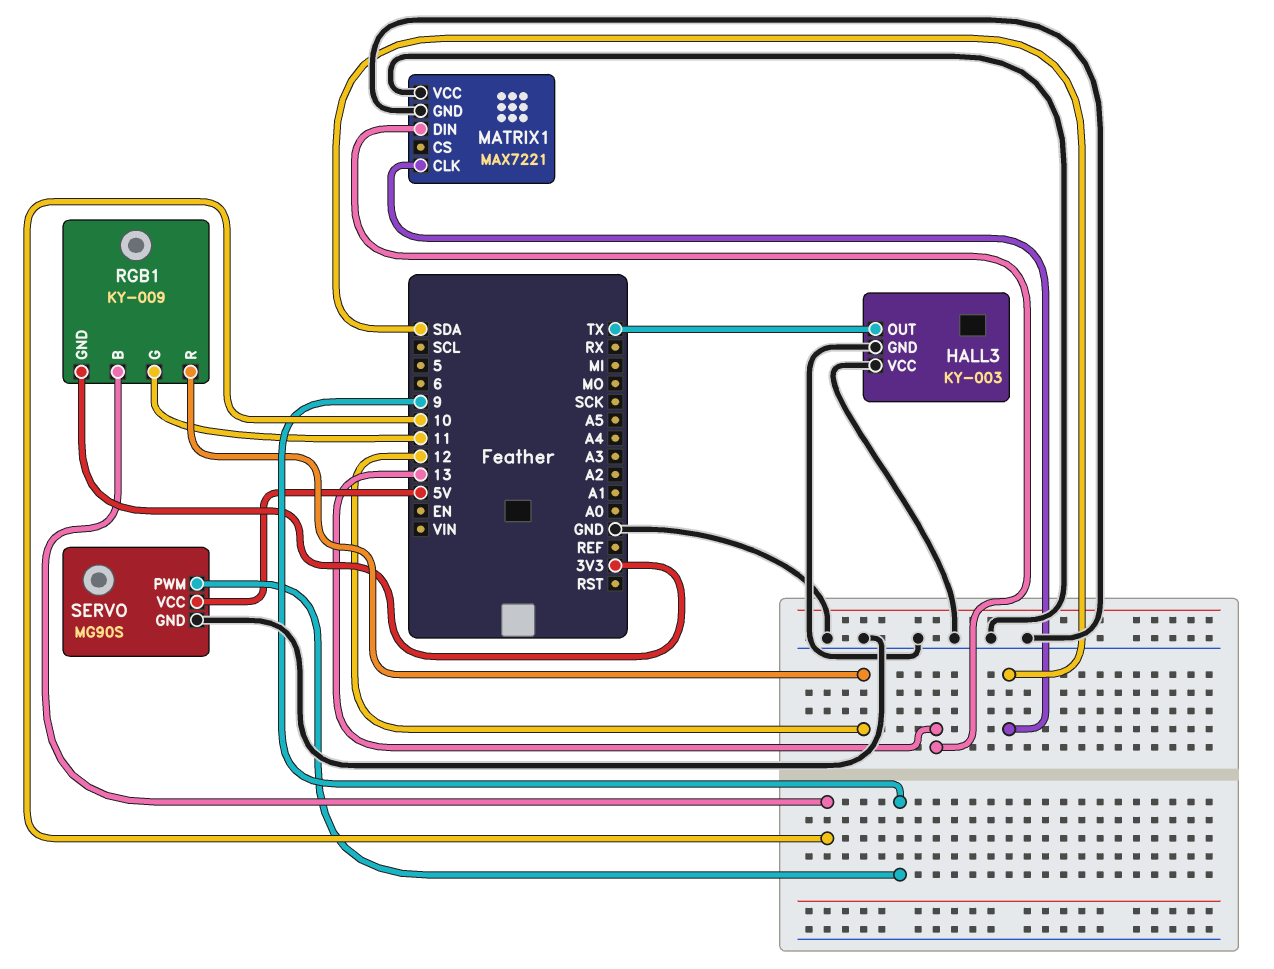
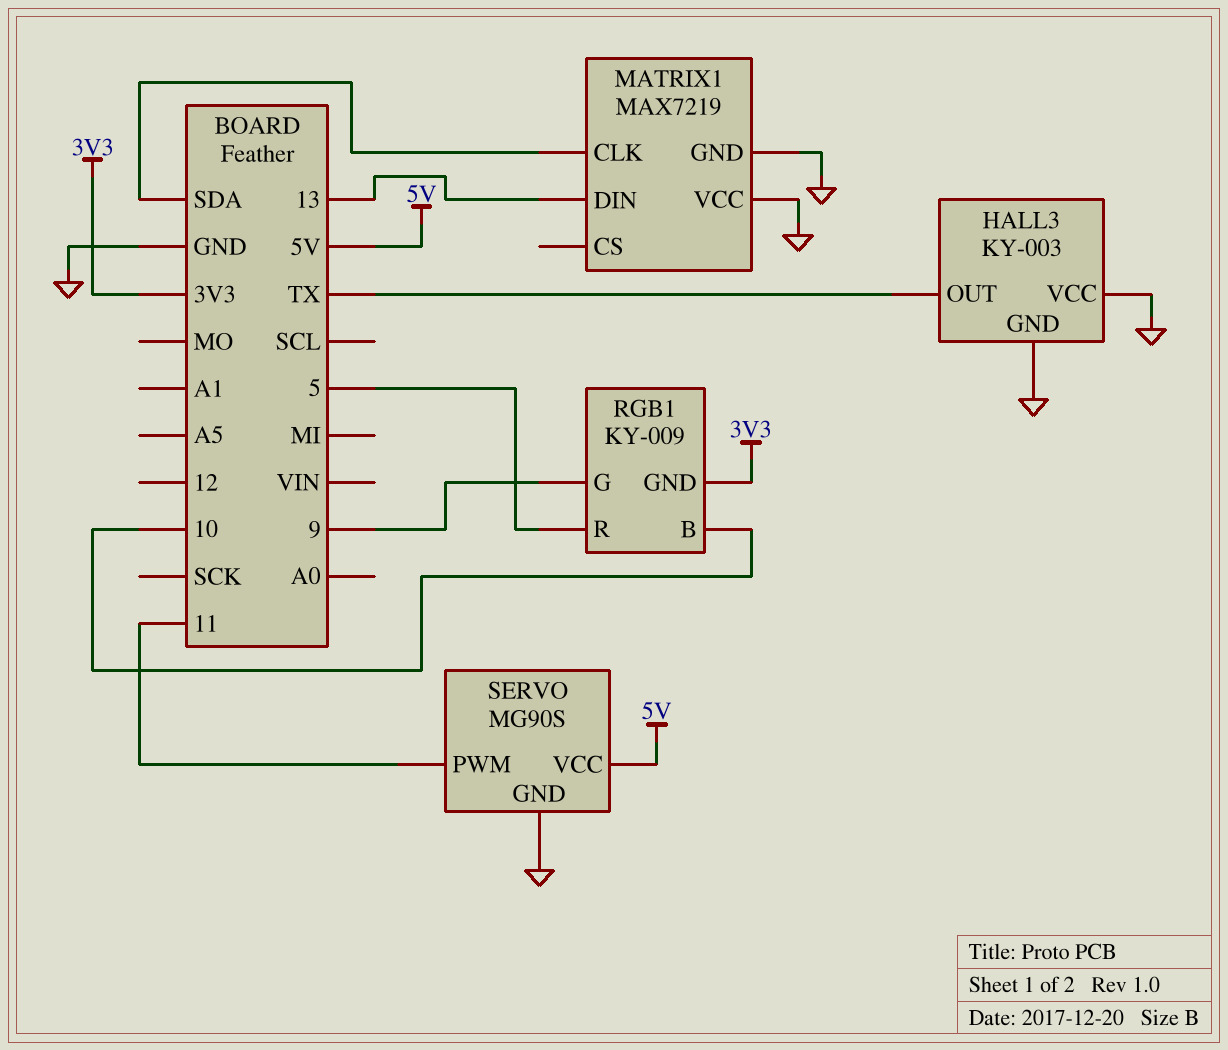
MATRIX1: MAX7221 -> MAX7219
RGB1 pin G: 11 -> 9
RGB1 pin R: 12 -> 5
SERVO pin PWM: 9 -> 11

